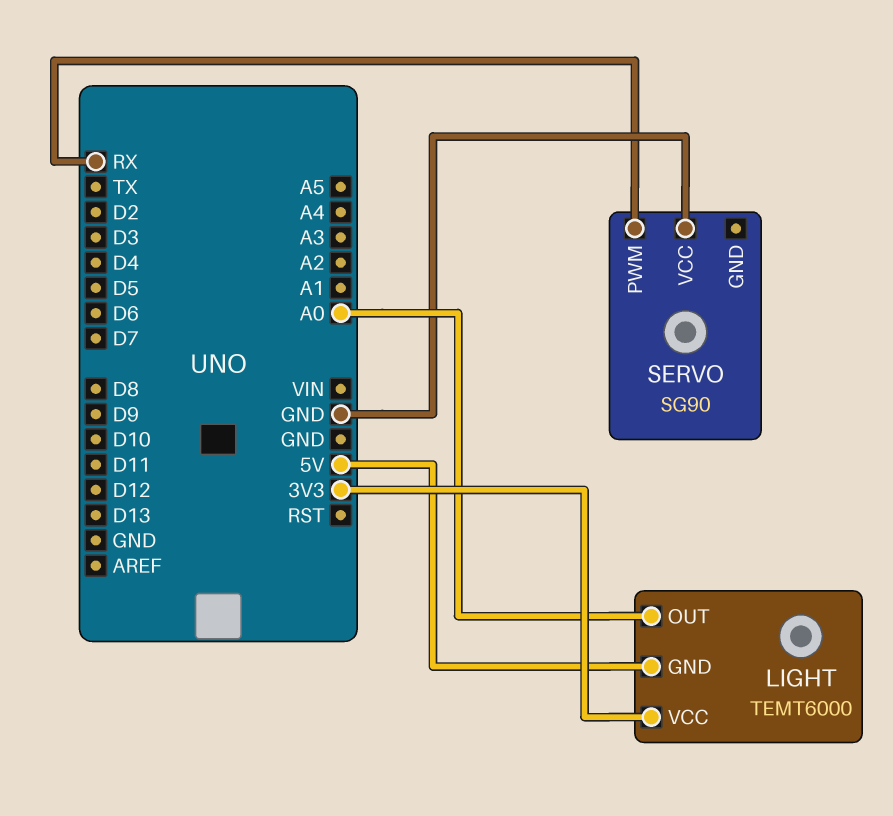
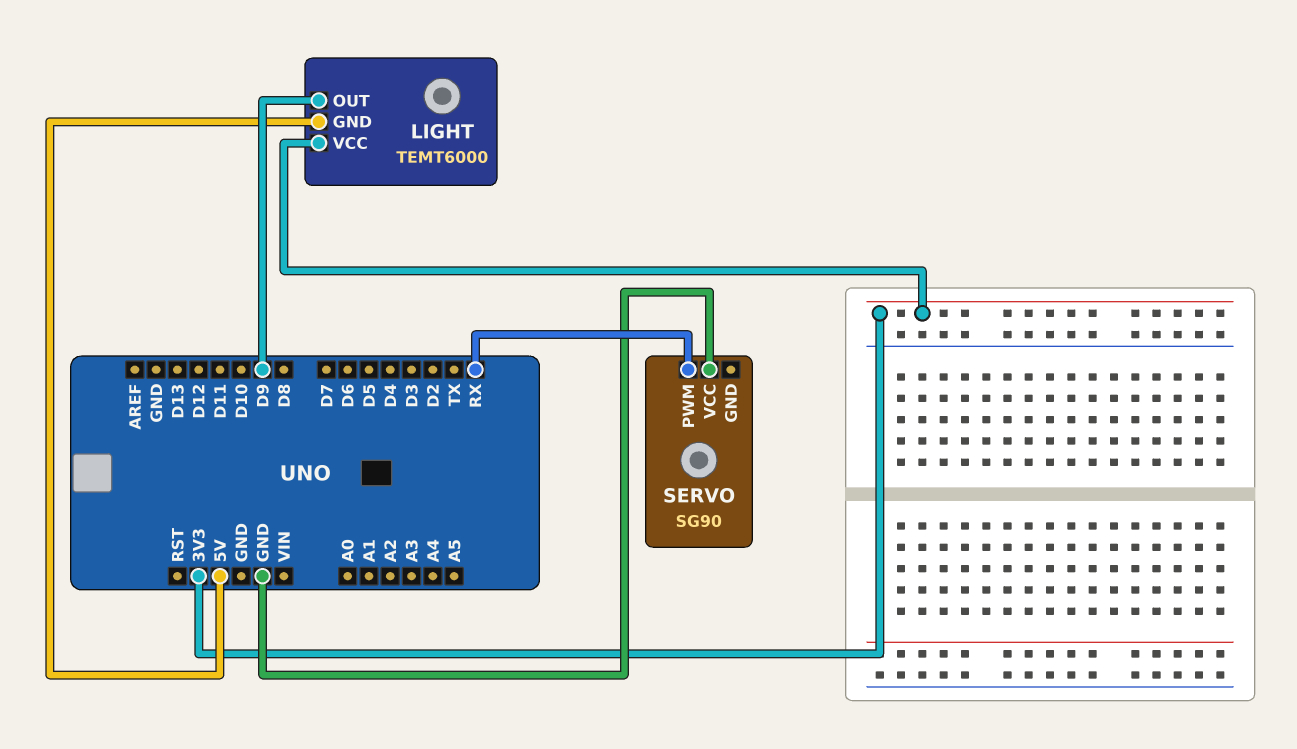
LIGHT pin OUT: A0 -> D9

